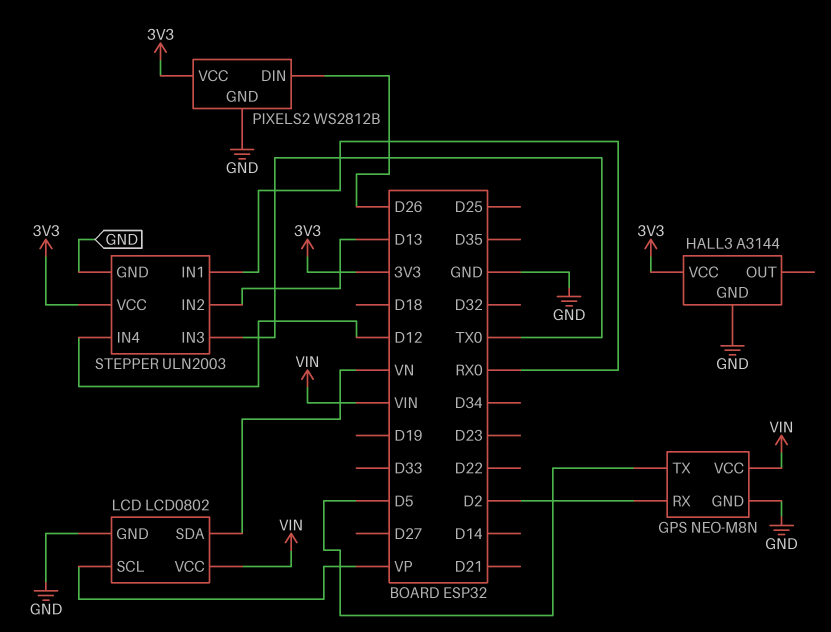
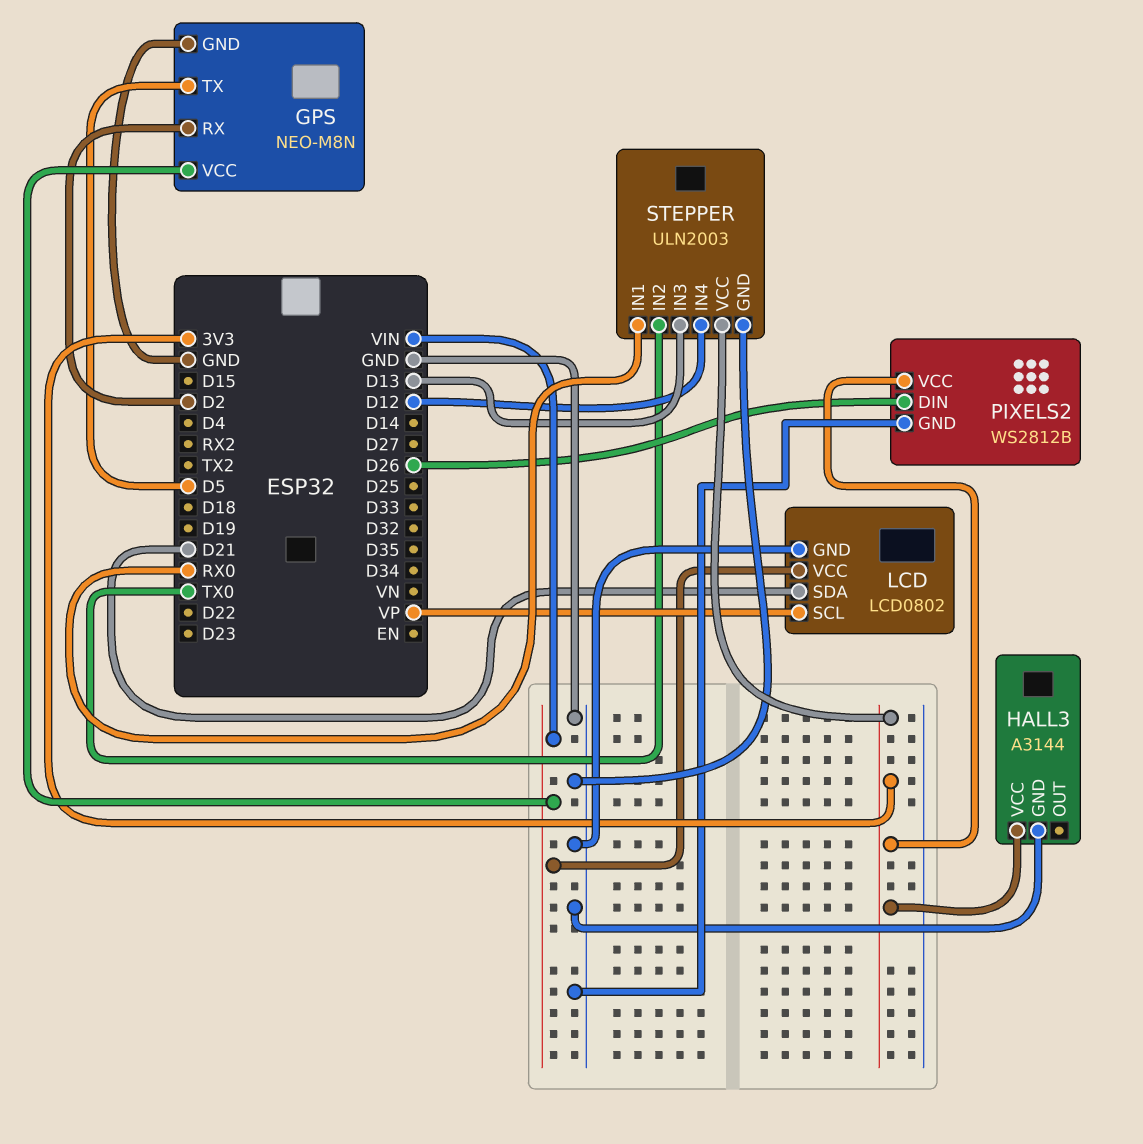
LCD pin SDA: VN -> D21
STEPPER pin IN2: D13 -> TX0
STEPPER pin IN3: TX0 -> D13

